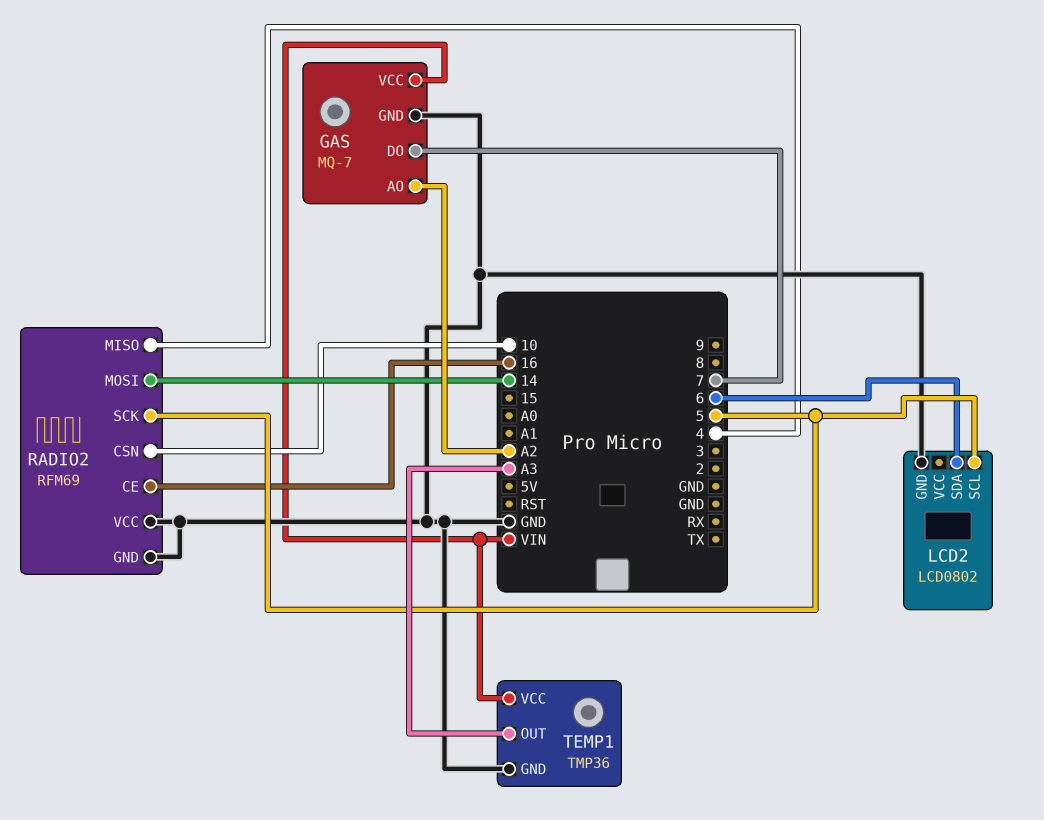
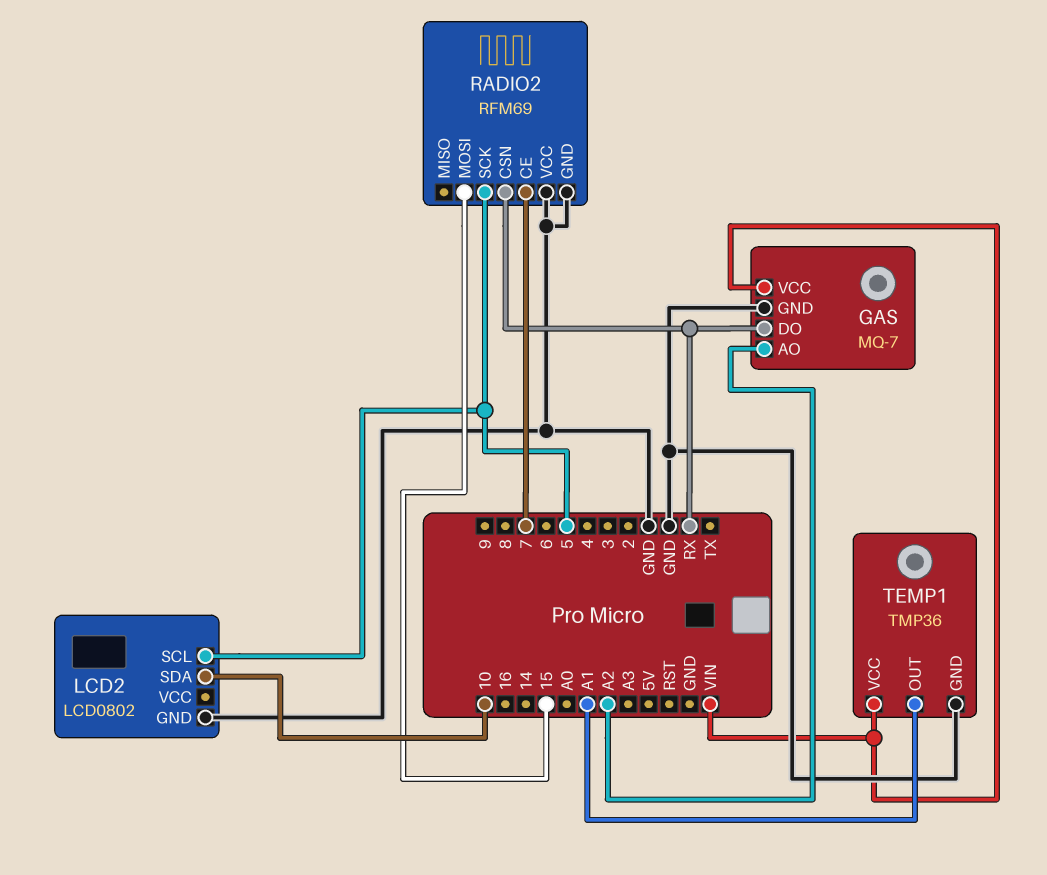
GAS pin DO: 7 -> RX
LCD2 pin SDA: 6 -> 10
RADIO2 pin CE: 16 -> 7
RADIO2 pin CSN: 10 -> RX
RADIO2 pin MISO: 4 -> none
RADIO2 pin MOSI: 14 -> 15
TEMP1 pin OUT: A3 -> A1

